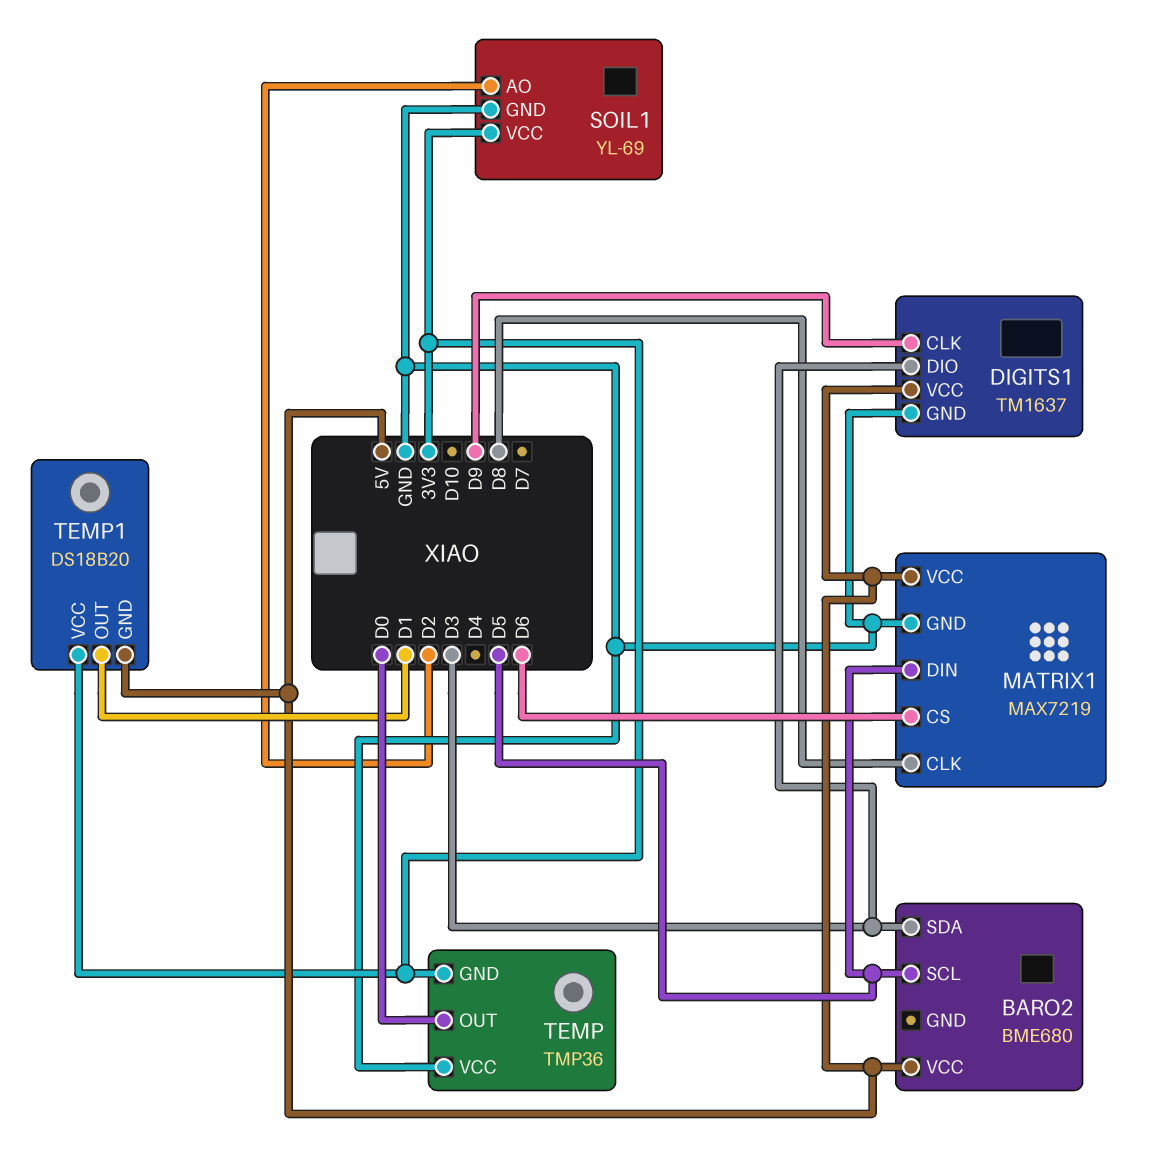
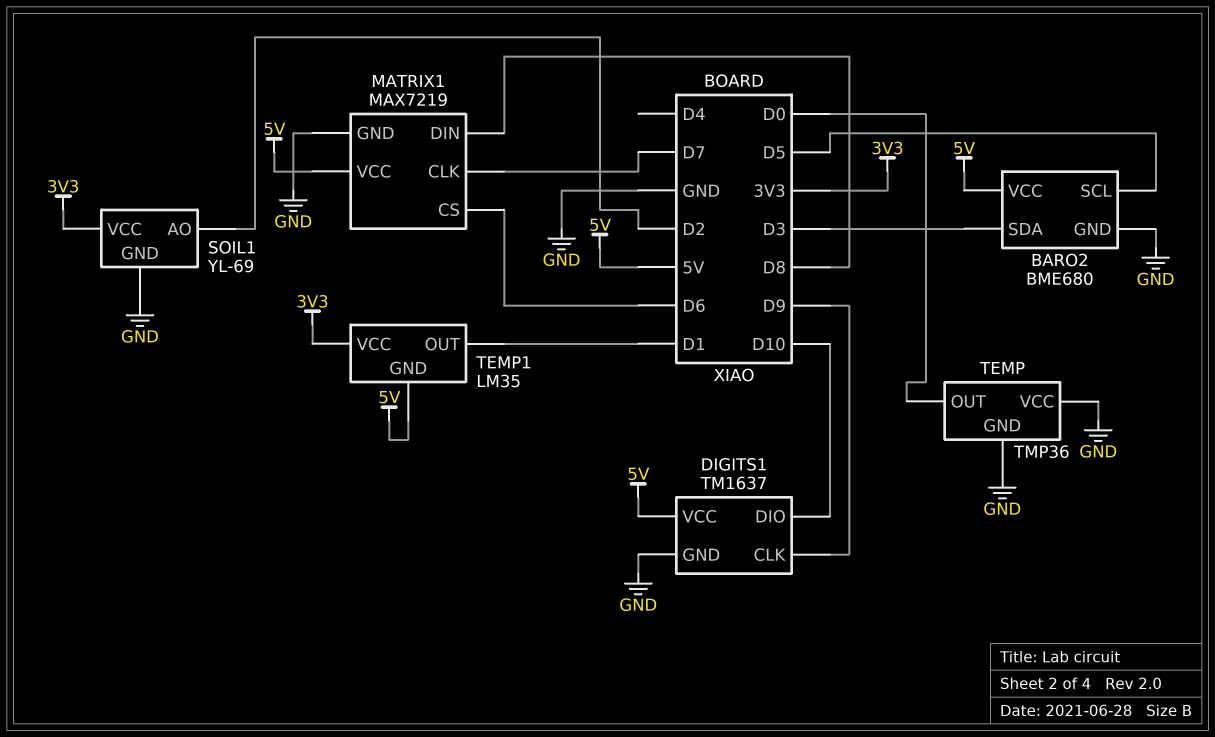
BARO2 pin GND: none -> GND
DIGITS1 pin DIO: D3 -> D10
MATRIX1 pin CLK: D8 -> D7
MATRIX1 pin DIN: D5 -> D8
TEMP pin GND: 3V3 -> GND
TEMP1: DS18B20 -> LM35

